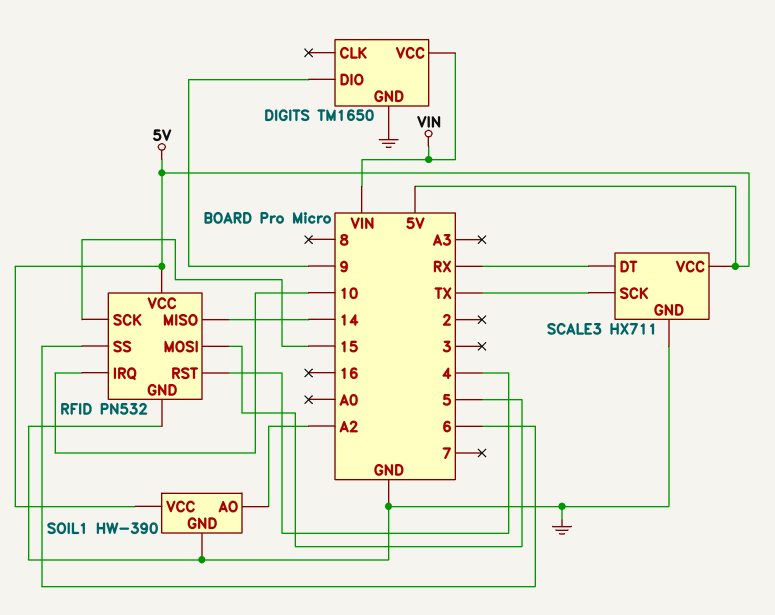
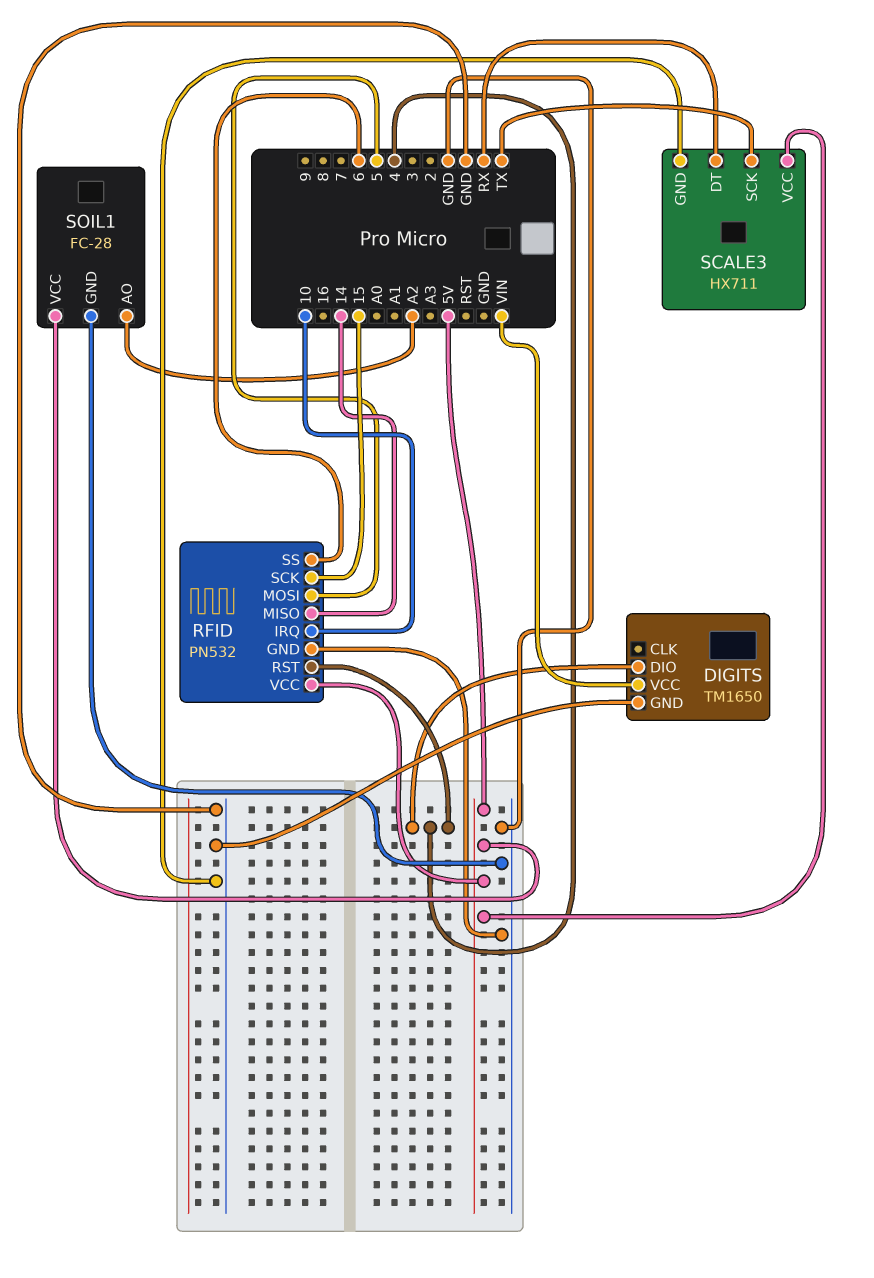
DIGITS pin DIO: 9 -> 4
SOIL1: HW-390 -> FC-28

